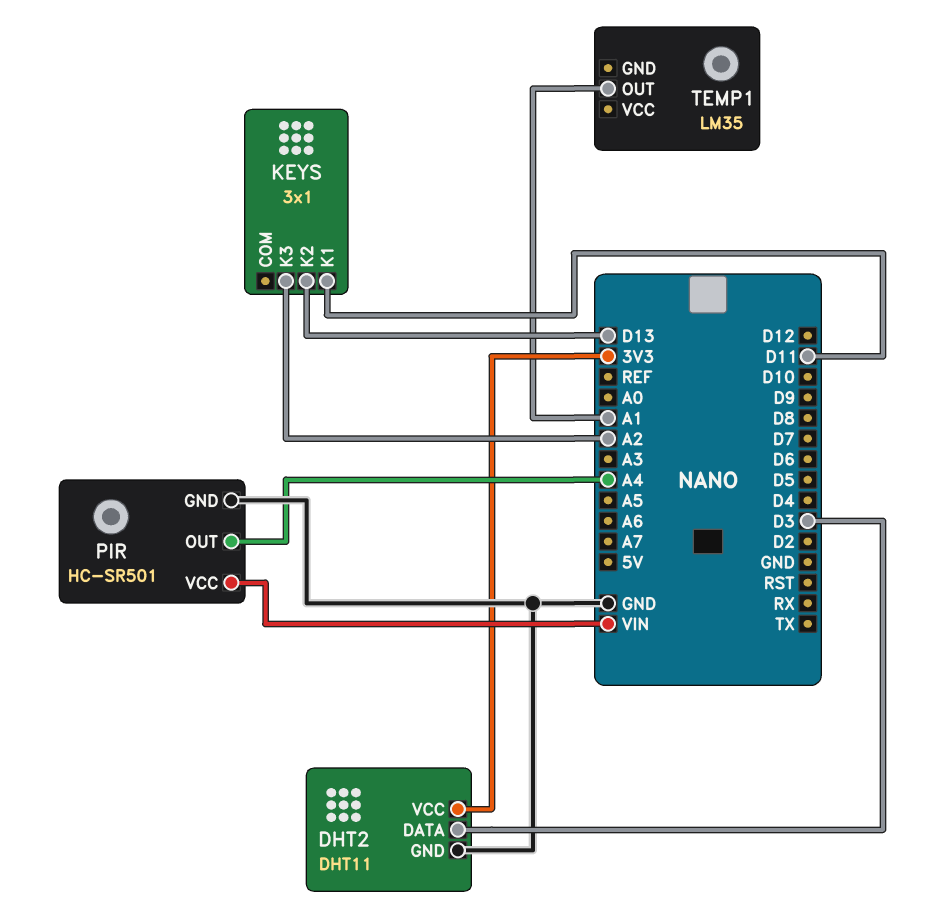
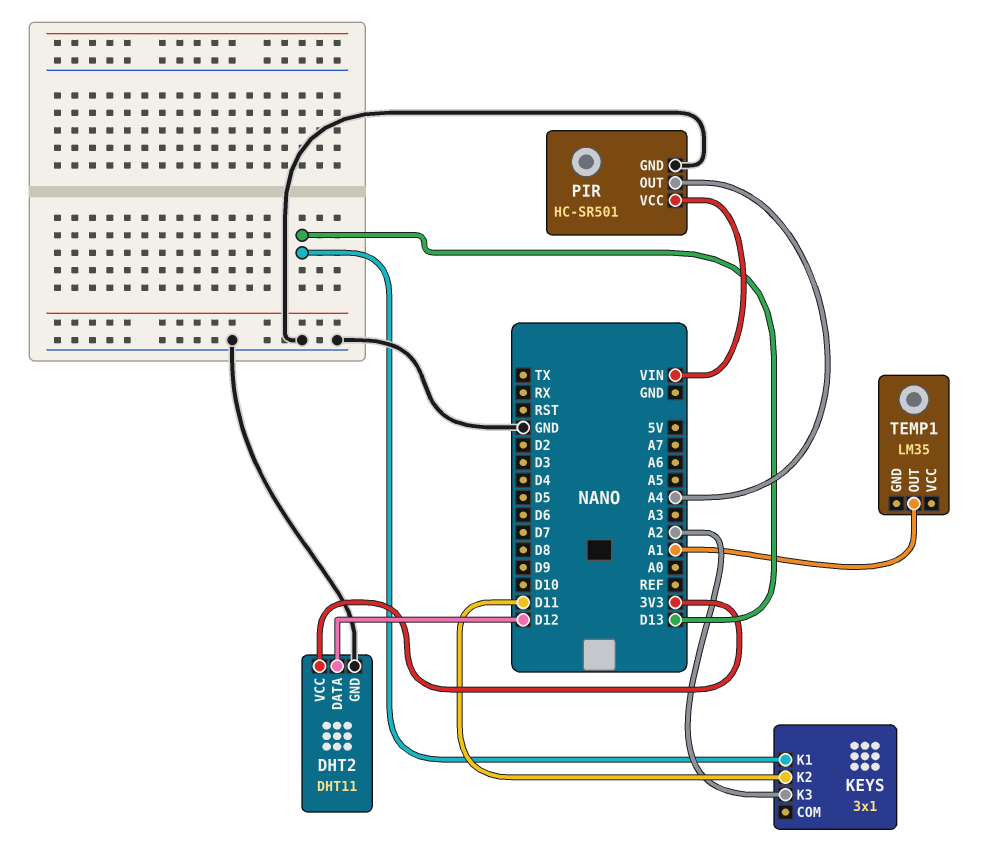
DHT2 pin DATA: D3 -> D12
KEYS pin K1: D11 -> D13
KEYS pin K2: D13 -> D11

